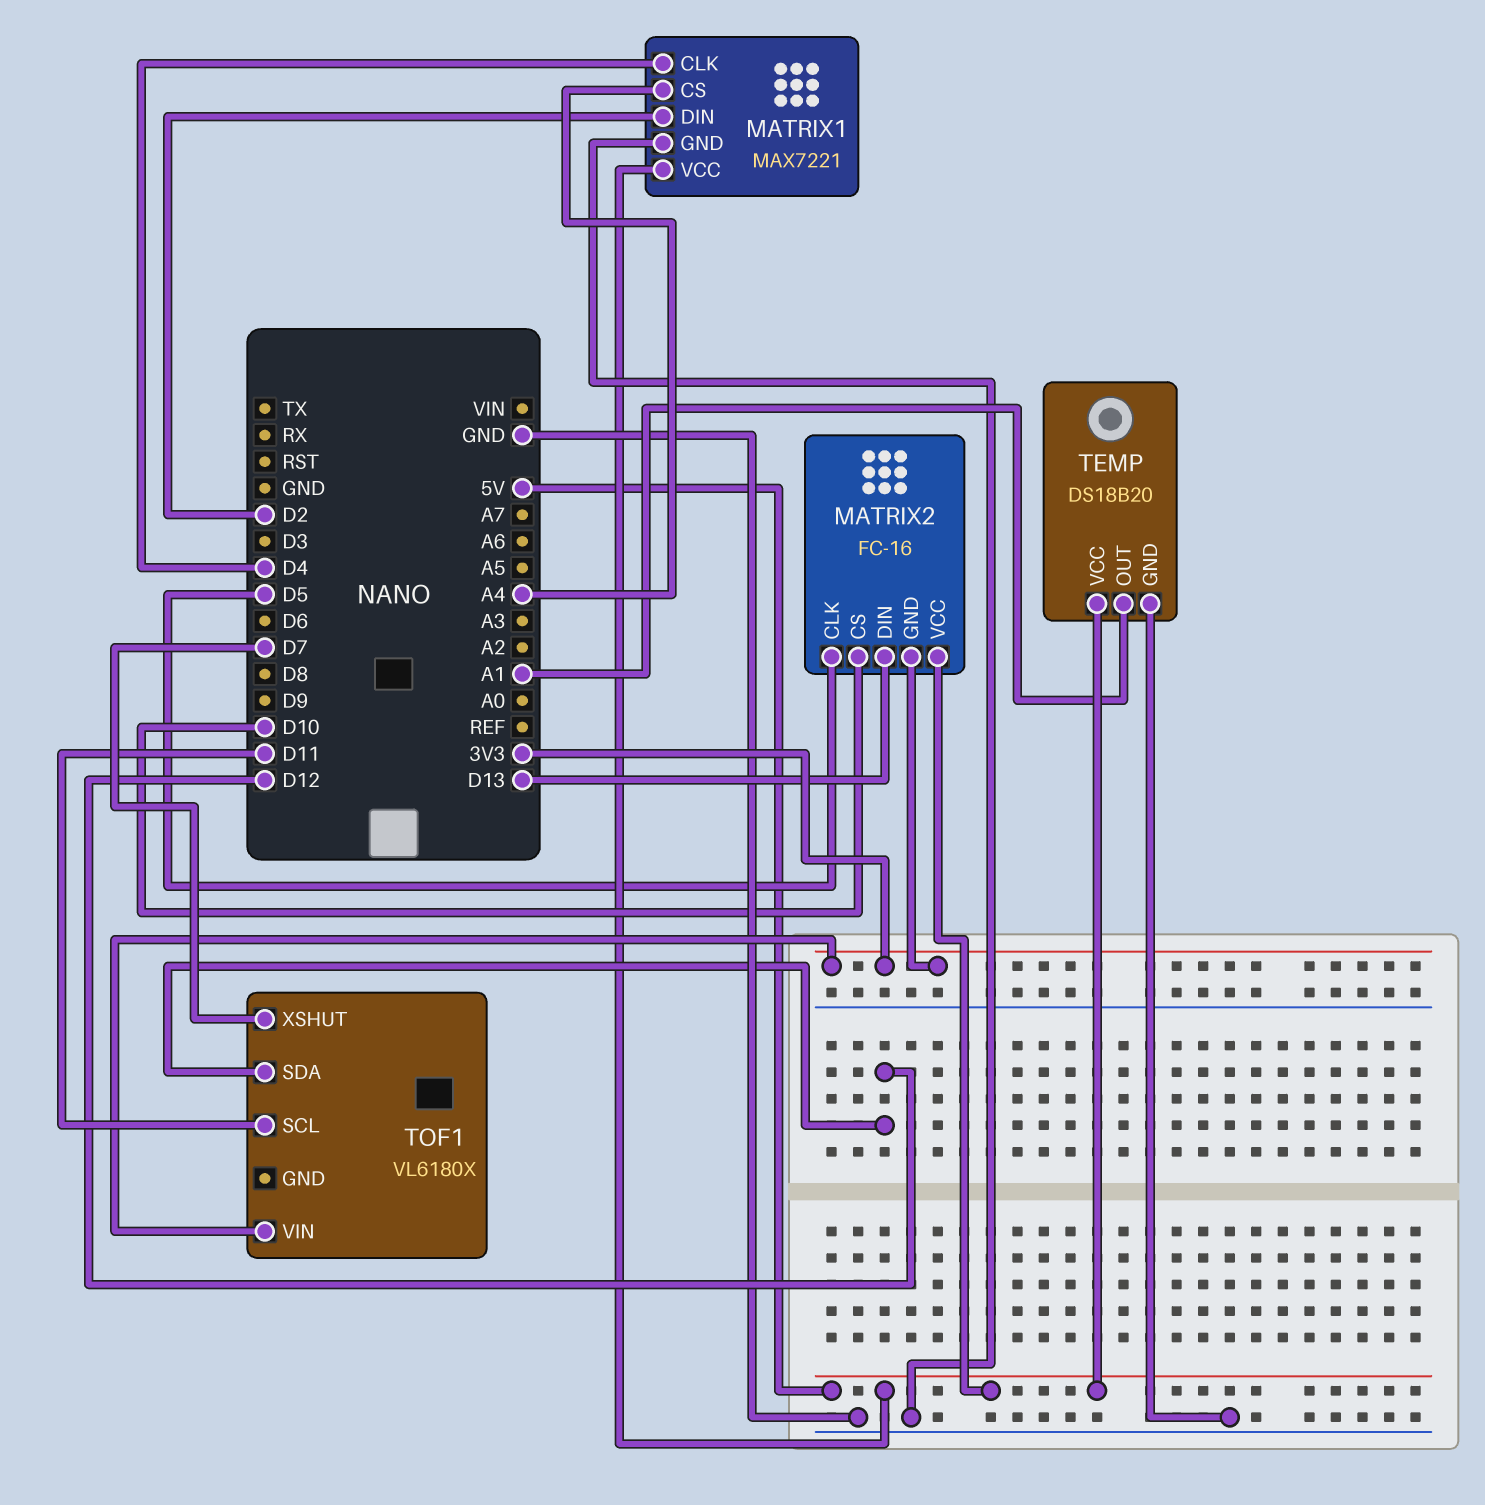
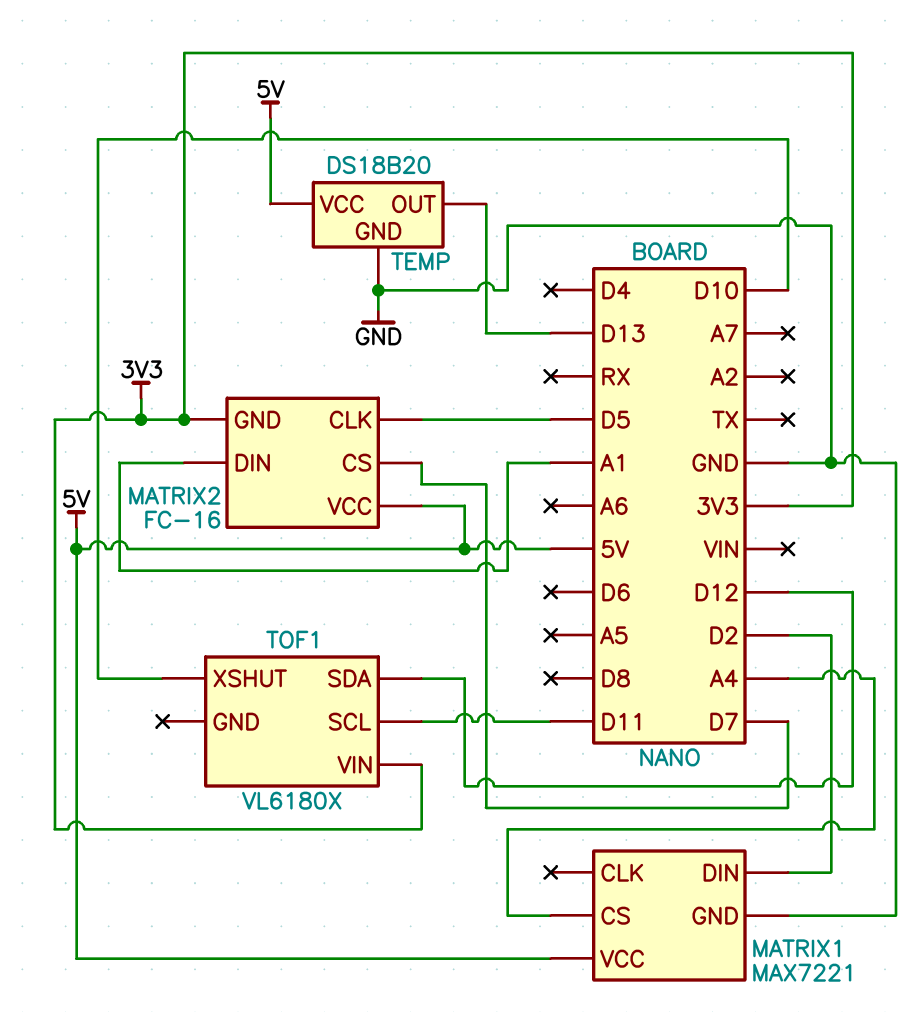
MATRIX1 pin CLK: D4 -> none
MATRIX2 pin CS: D10 -> D7
MATRIX2 pin DIN: D13 -> A1
TEMP pin OUT: A1 -> D13
TOF1 pin XSHUT: D7 -> D10

